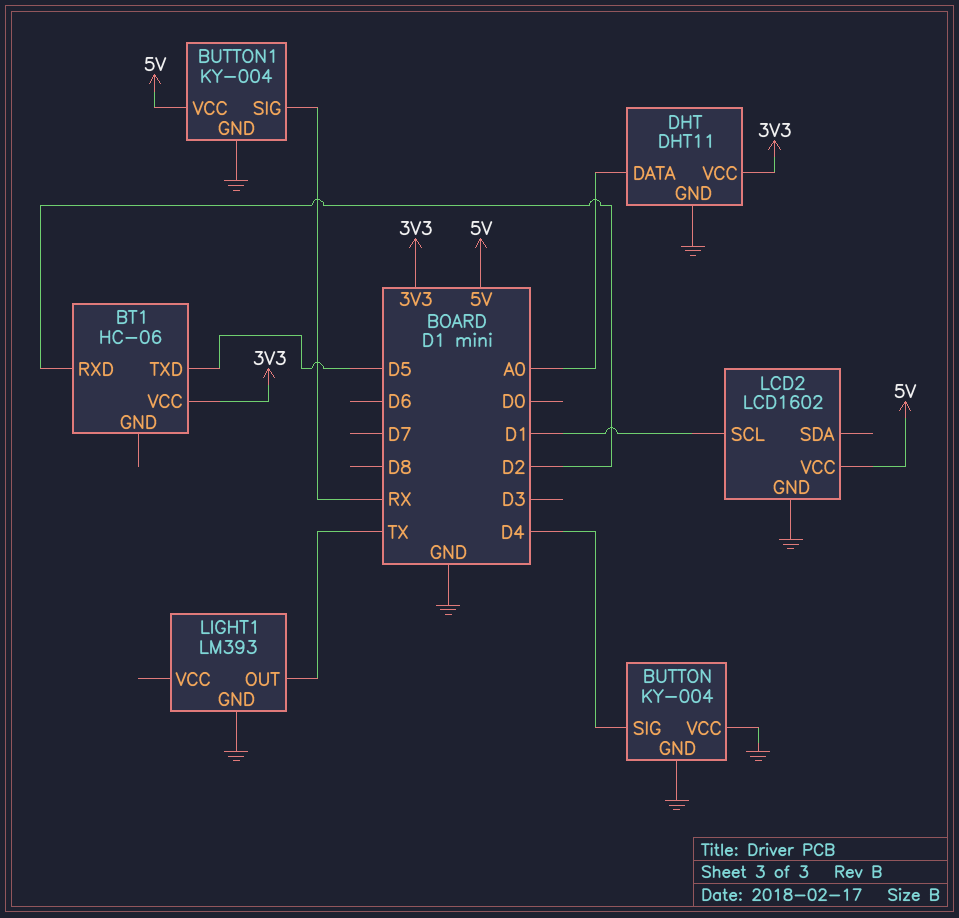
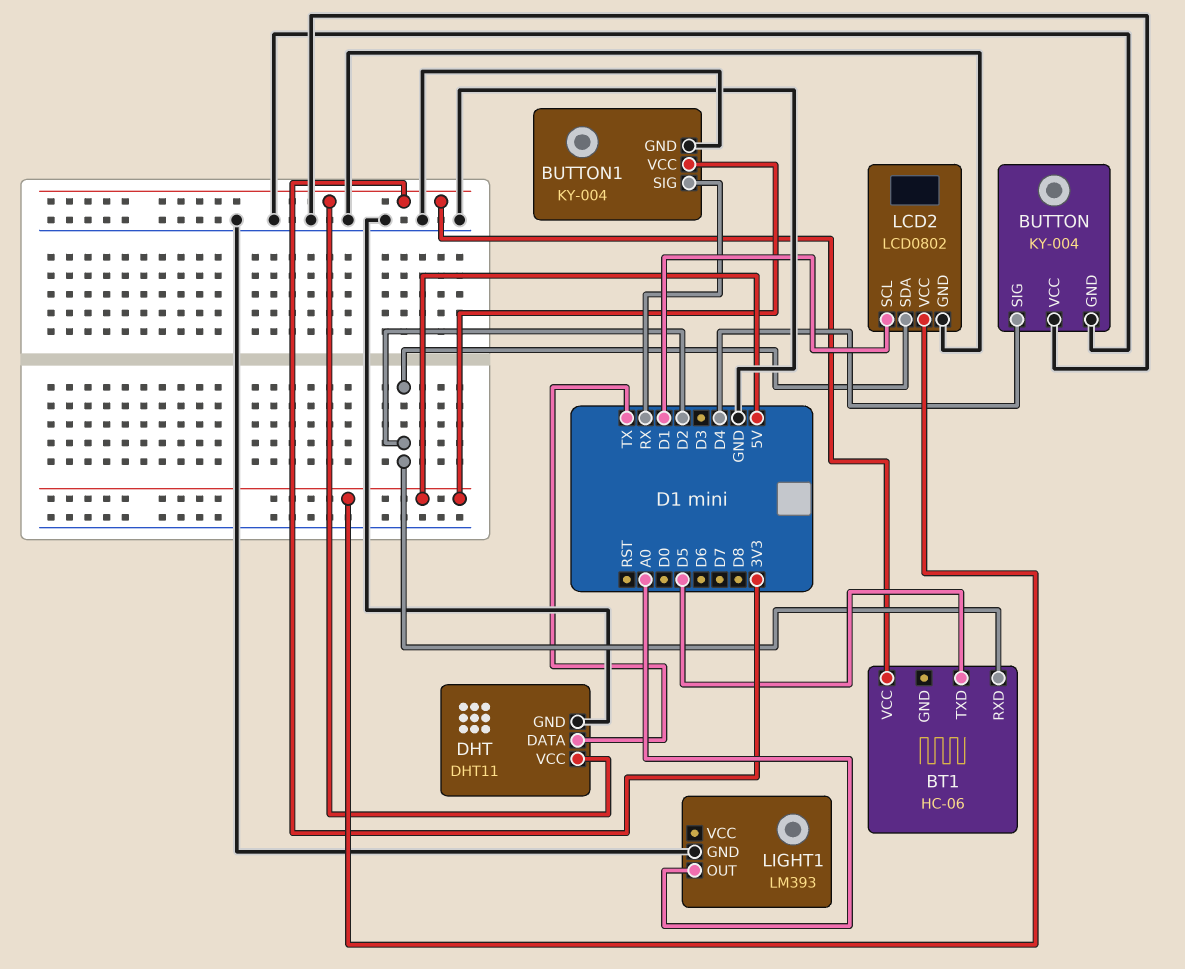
DHT pin DATA: A0 -> TX
LCD2: LCD1602 -> LCD0802
LCD2 pin SDA: none -> D2
LIGHT1 pin OUT: TX -> A0

